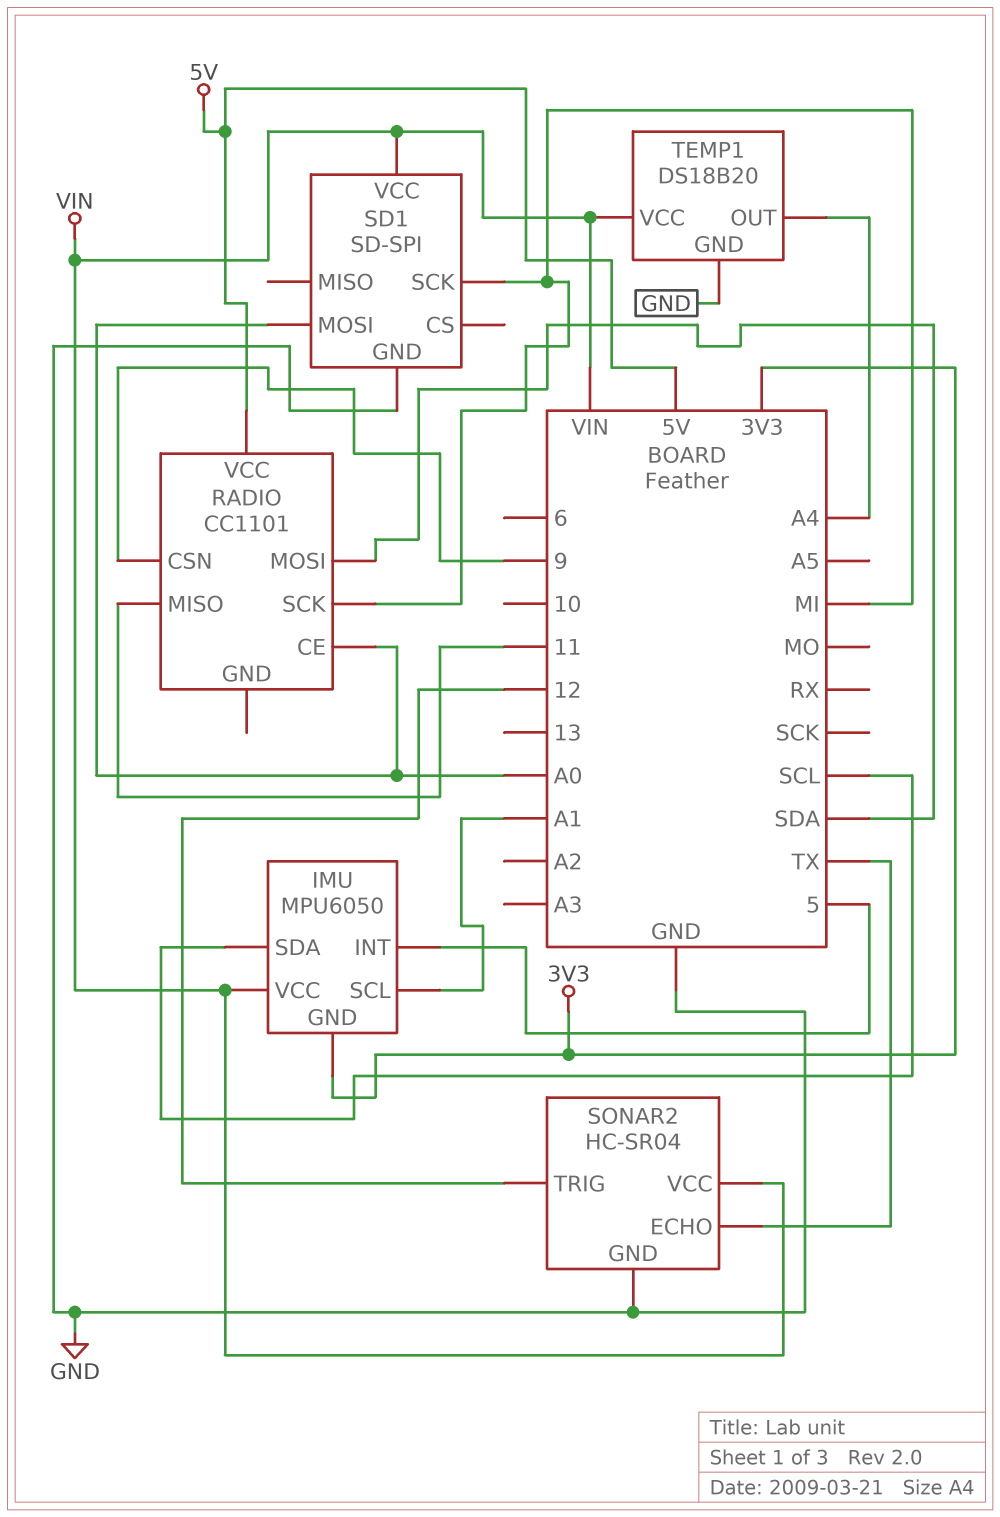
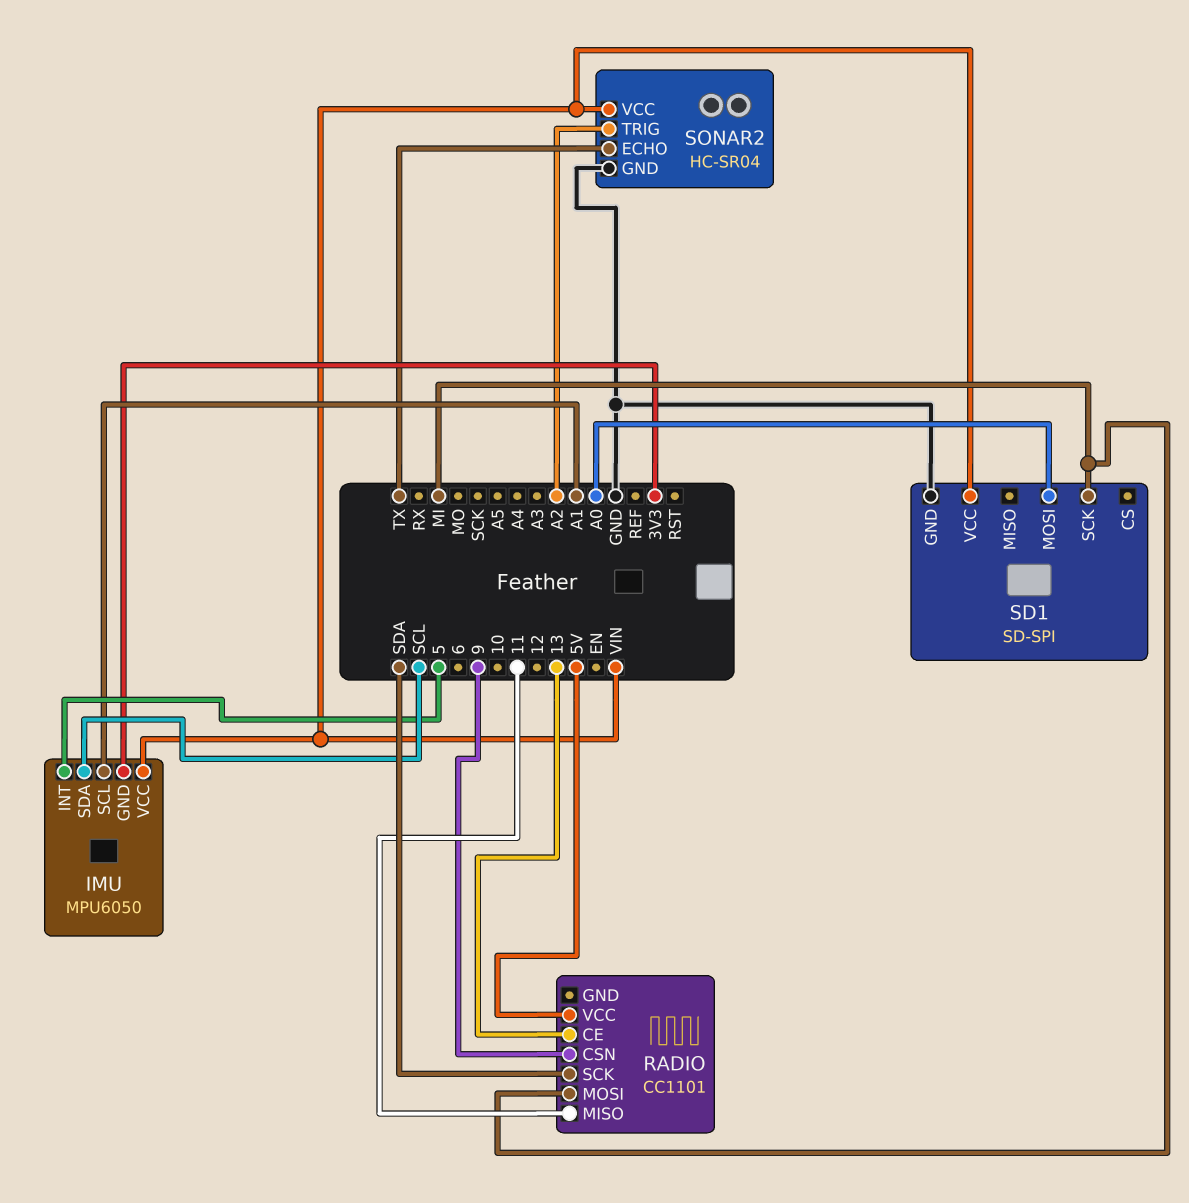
RADIO pin CE: A0 -> 13
RADIO pin MOSI: SDA -> MI
RADIO pin SCK: MI -> SDA
SONAR2 pin TRIG: 12 -> A2
TEMP1: DS18B20 -> none
TEMP1 pin GND: GND -> none
TEMP1 pin OUT: A4 -> none
TEMP1 pin VCC: VIN -> none

